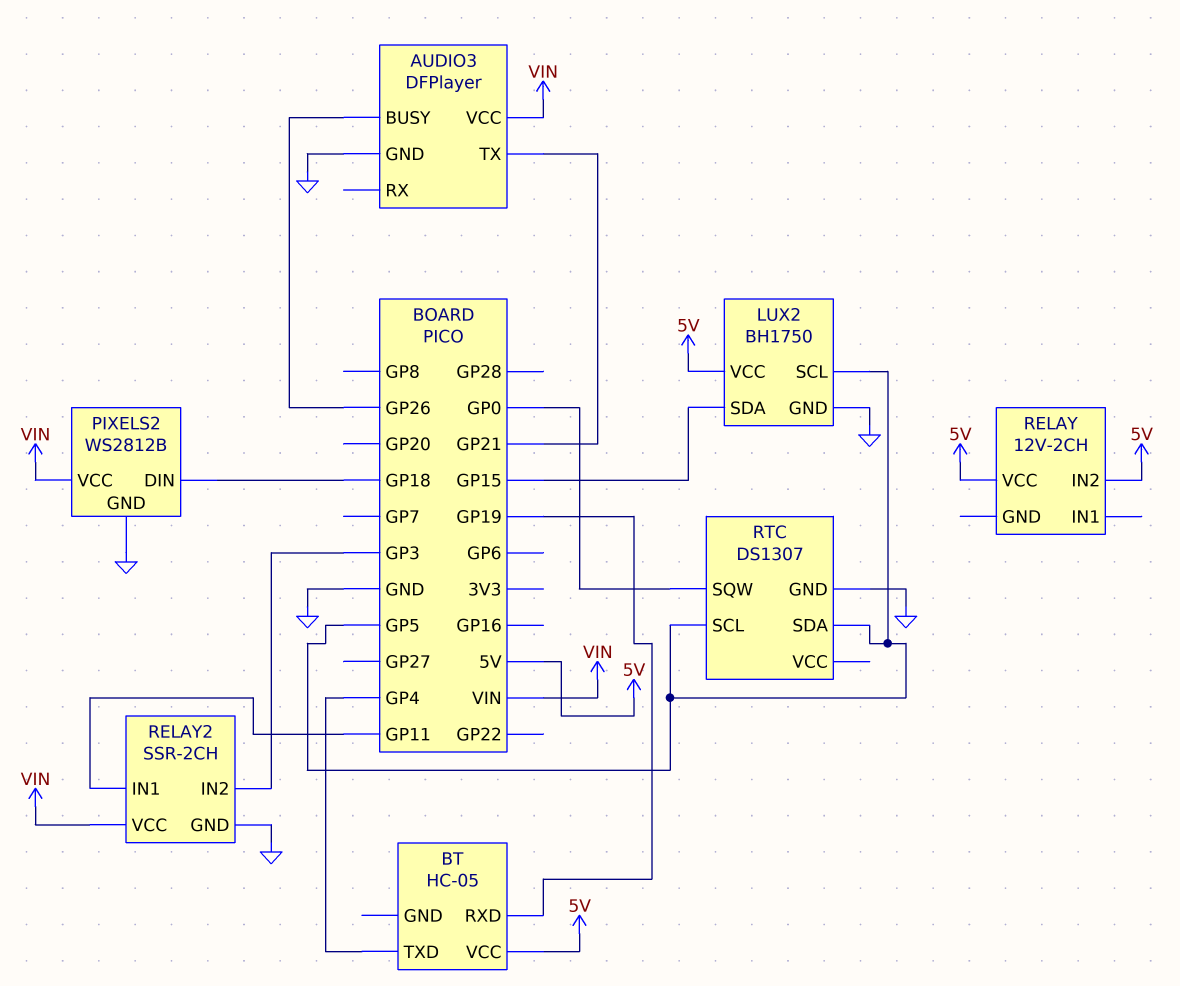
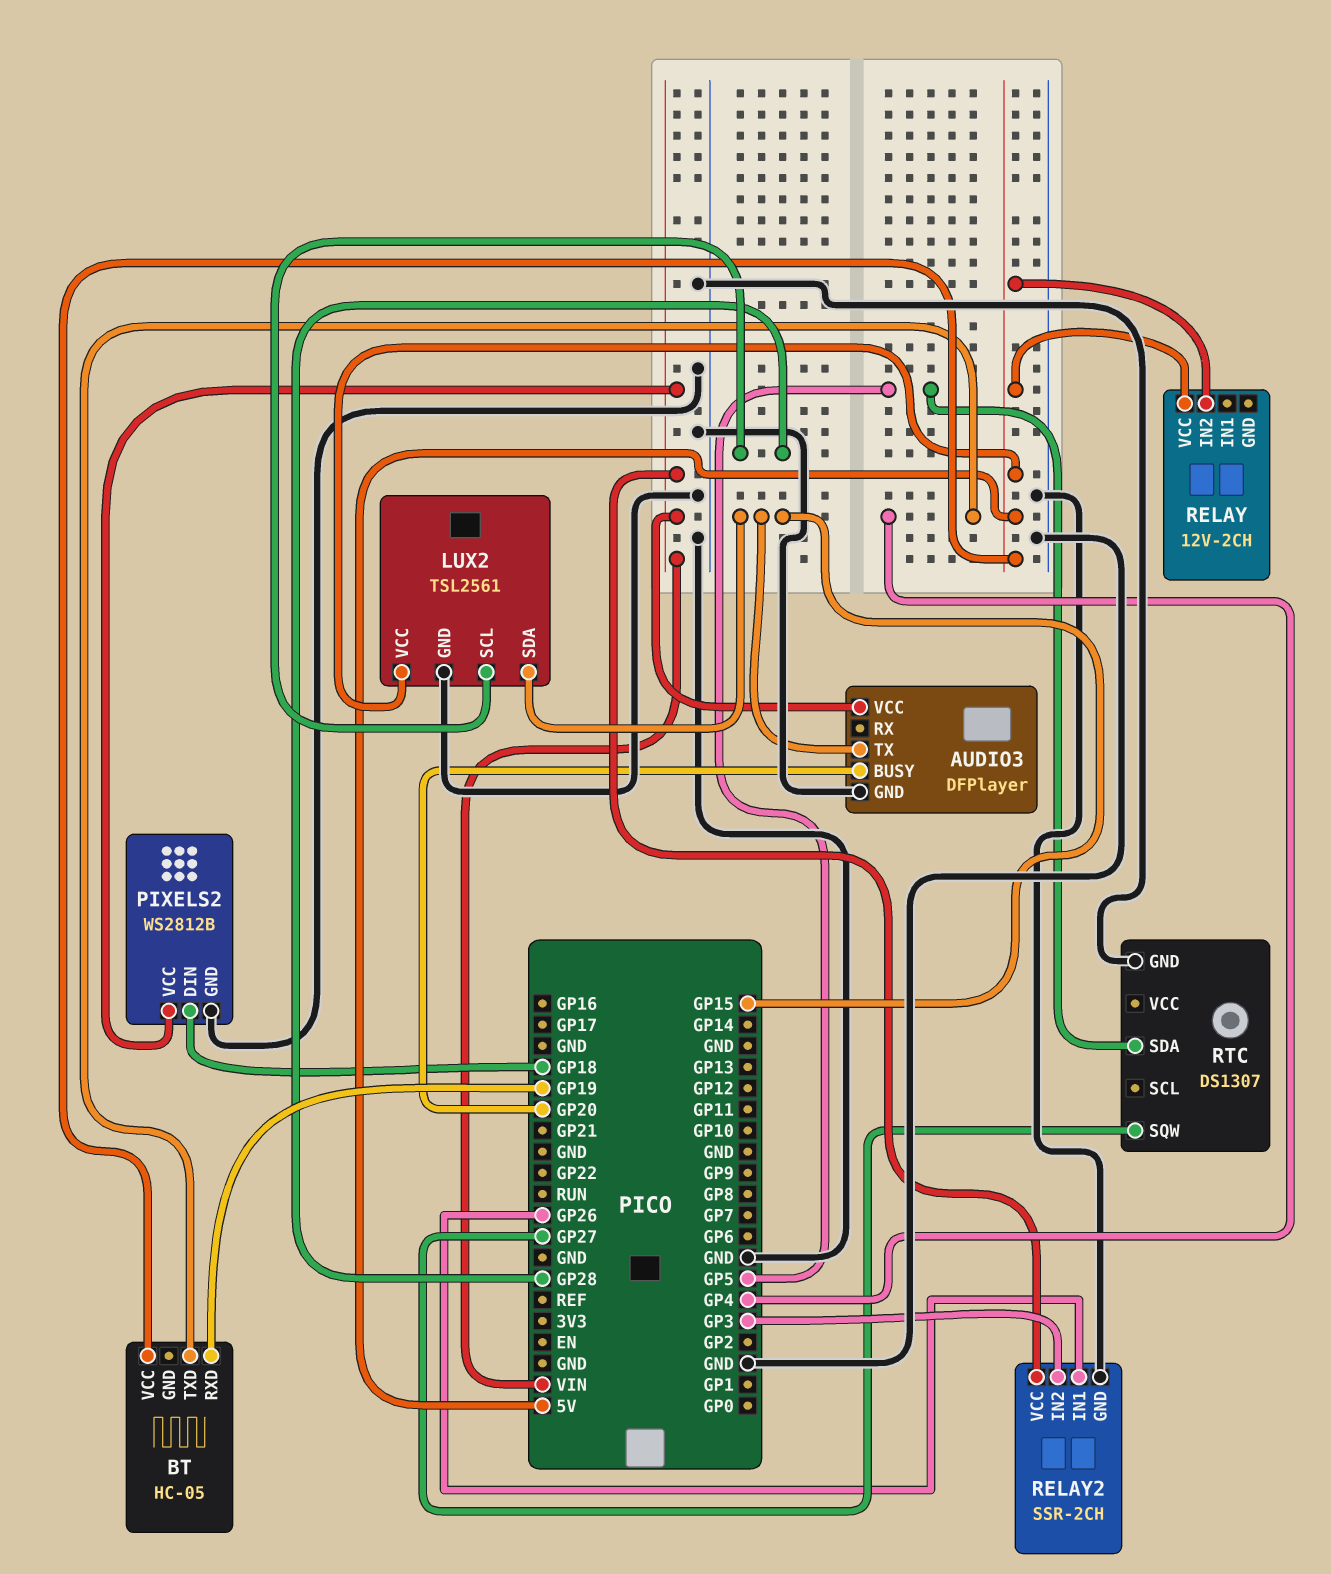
AUDIO3 pin BUSY: GP26 -> GP20
AUDIO3 pin TX: GP21 -> GP15
LUX2: BH1750 -> TSL2561
LUX2 pin SCL: GP5 -> GP28
RELAY2 pin IN1: GP11 -> GP26
RTC pin SCL: GP5 -> none
RTC pin SQW: GP0 -> GP27

